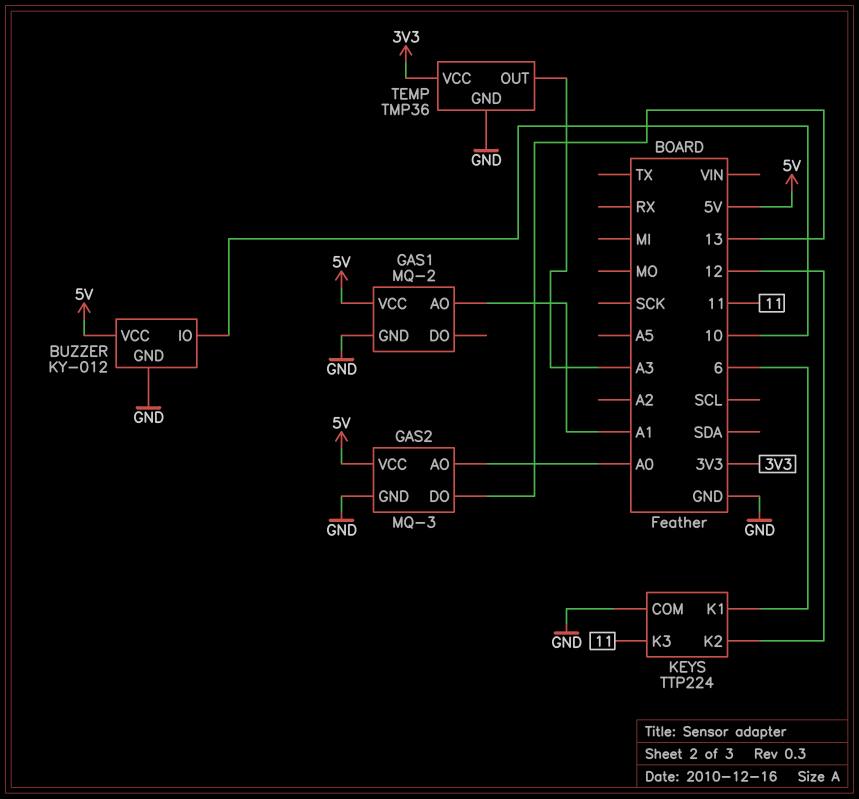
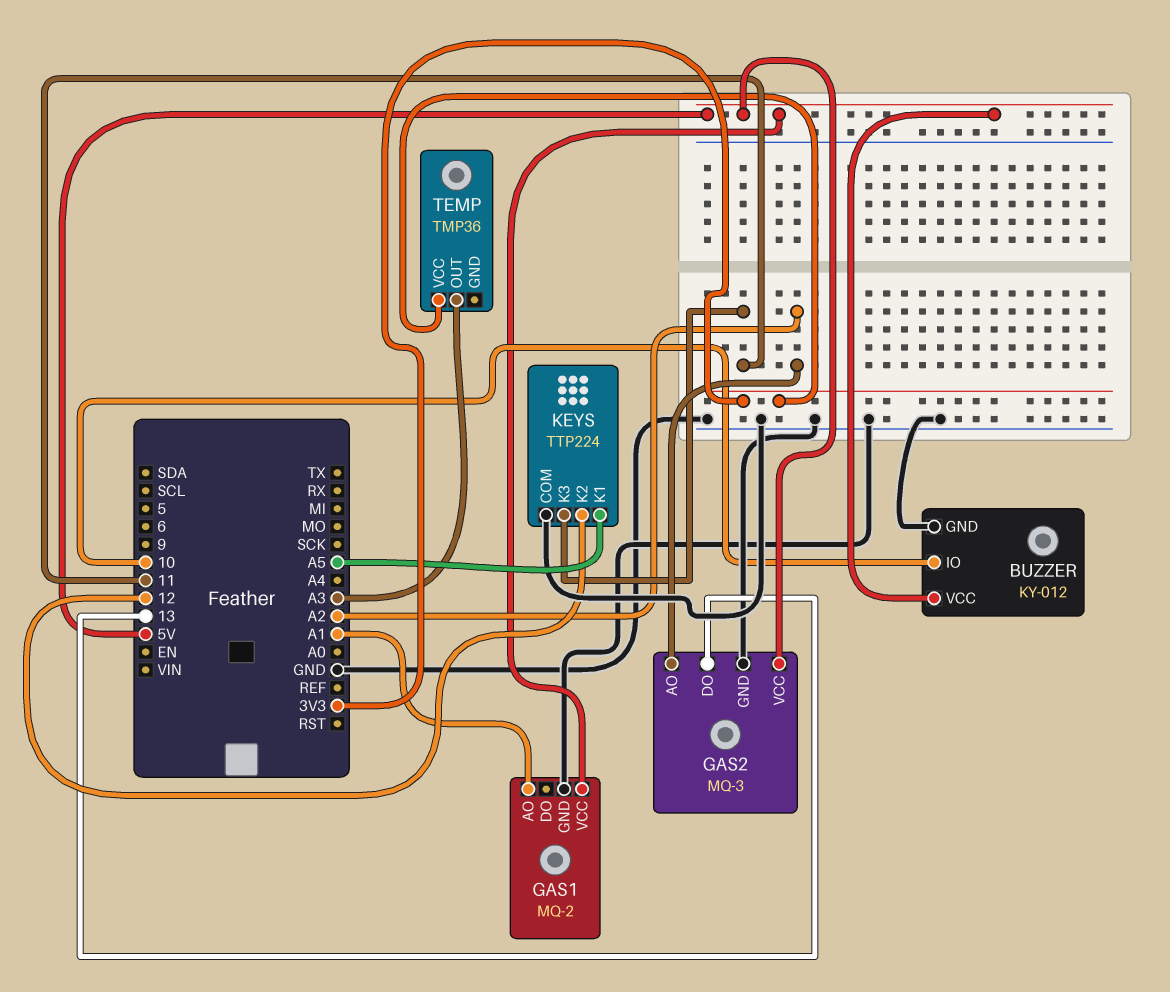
GAS2 pin AO: A0 -> A2
KEYS pin K1: 6 -> A5
TEMP pin GND: GND -> none

